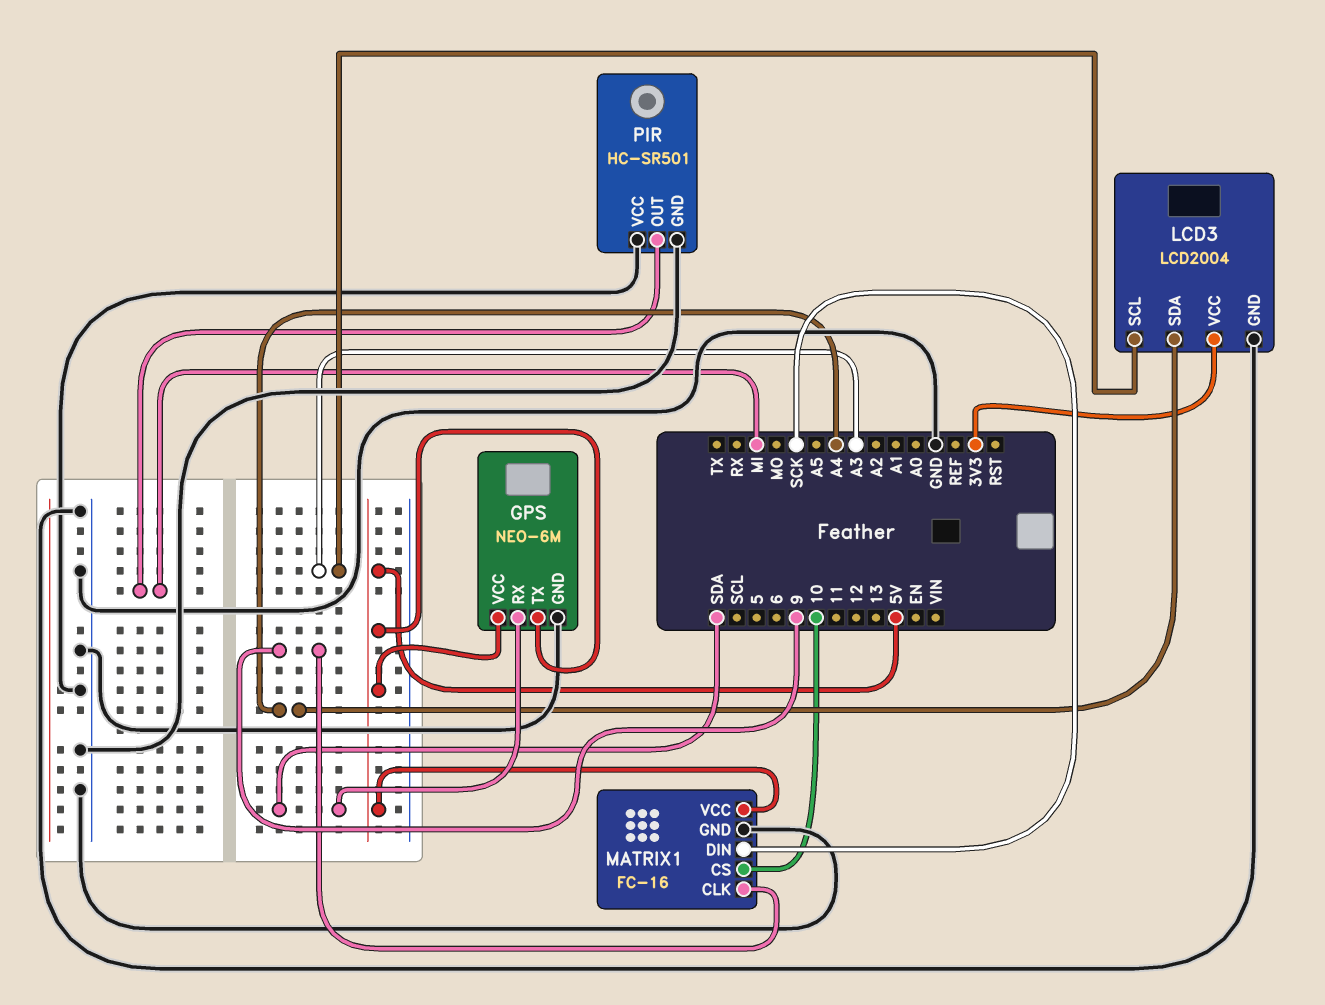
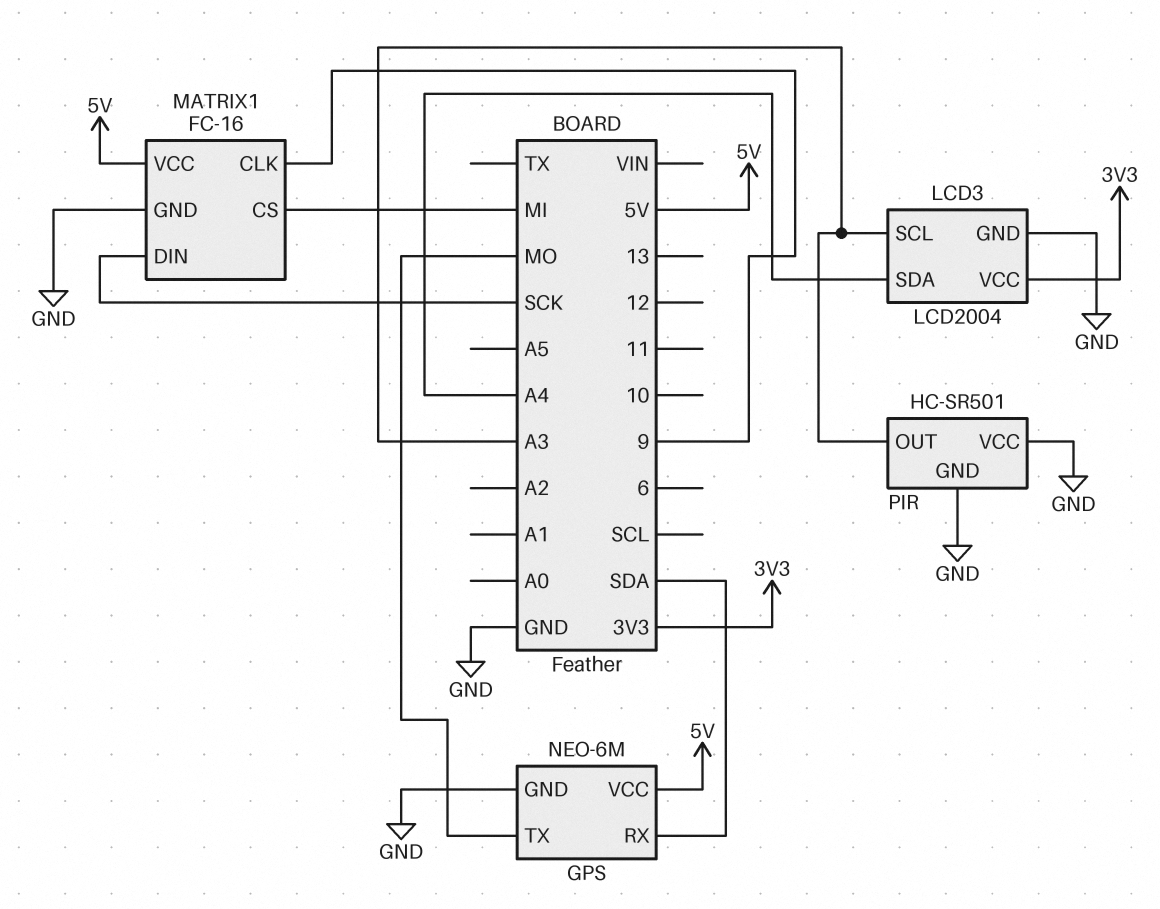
GPS pin TX: 5V -> MO
MATRIX1 pin CS: 10 -> MI
PIR pin OUT: MI -> A3

